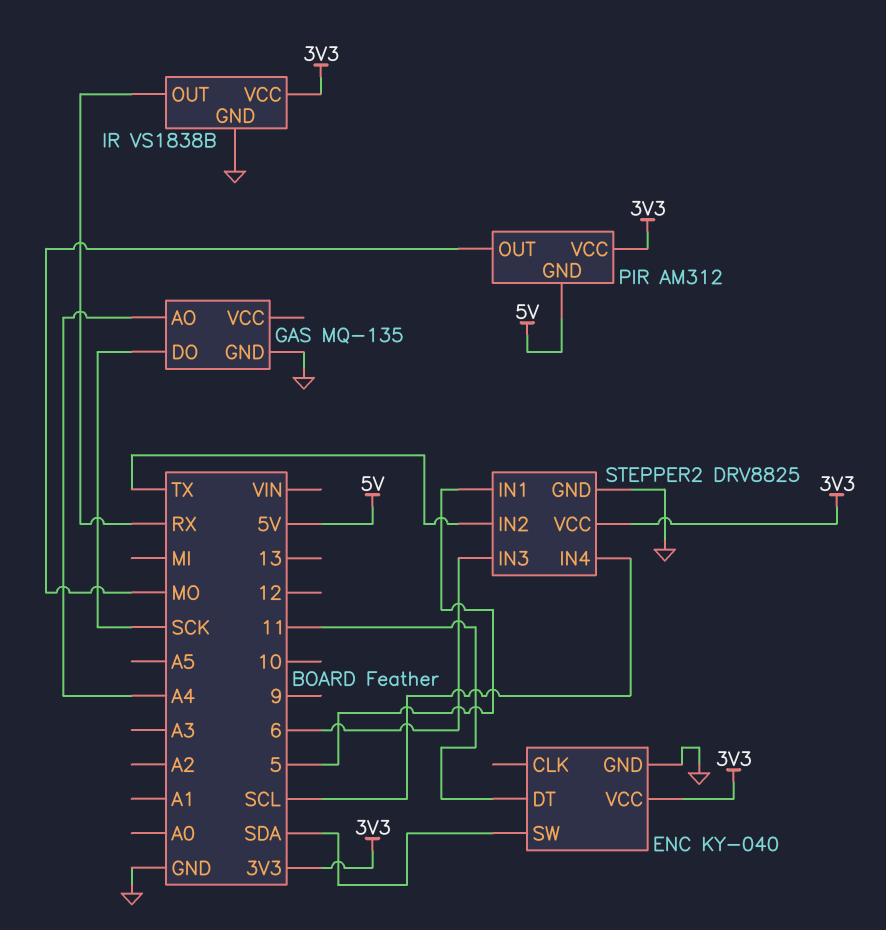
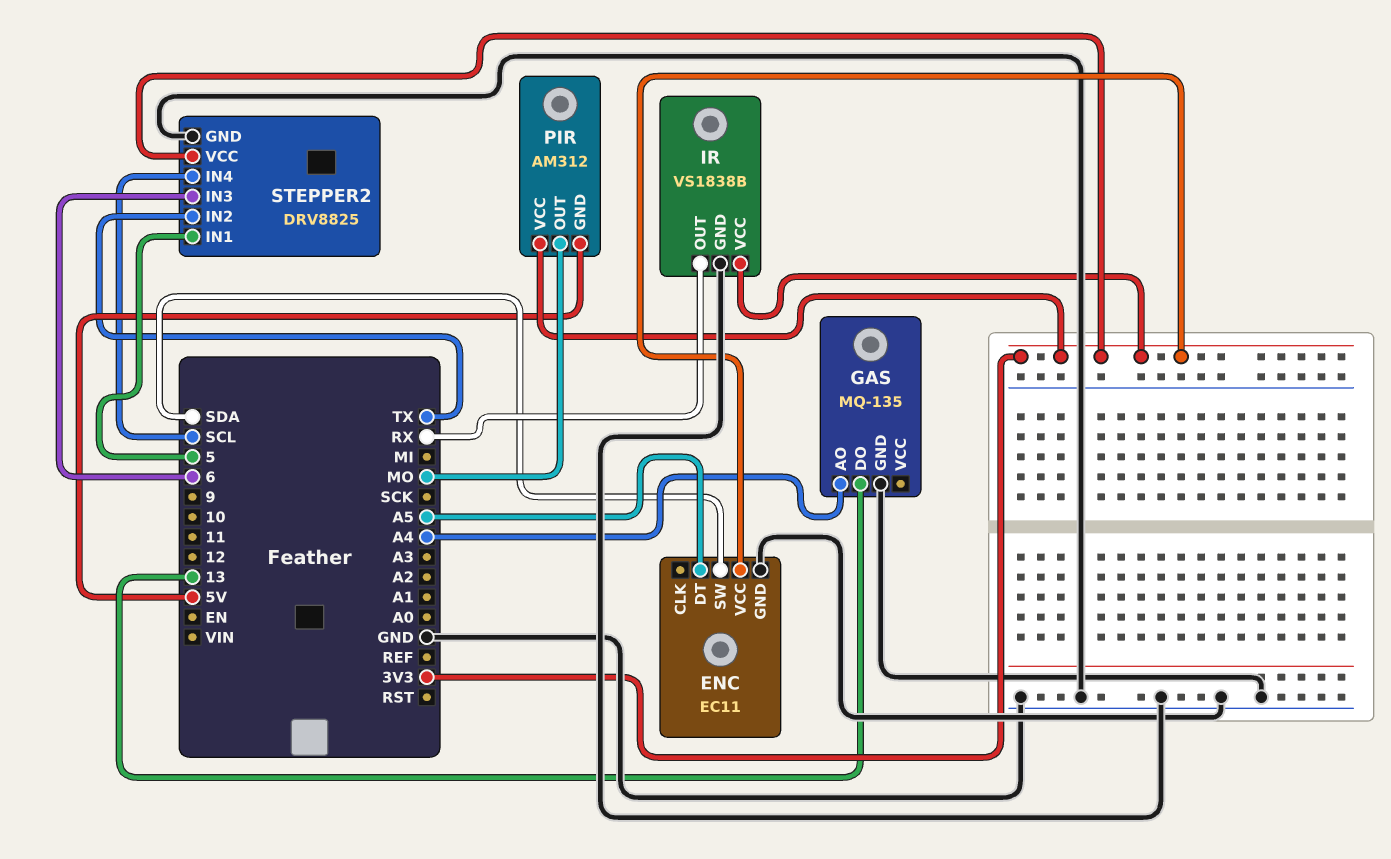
ENC: KY-040 -> EC11
ENC pin DT: 11 -> A5
GAS pin DO: SCK -> 13

